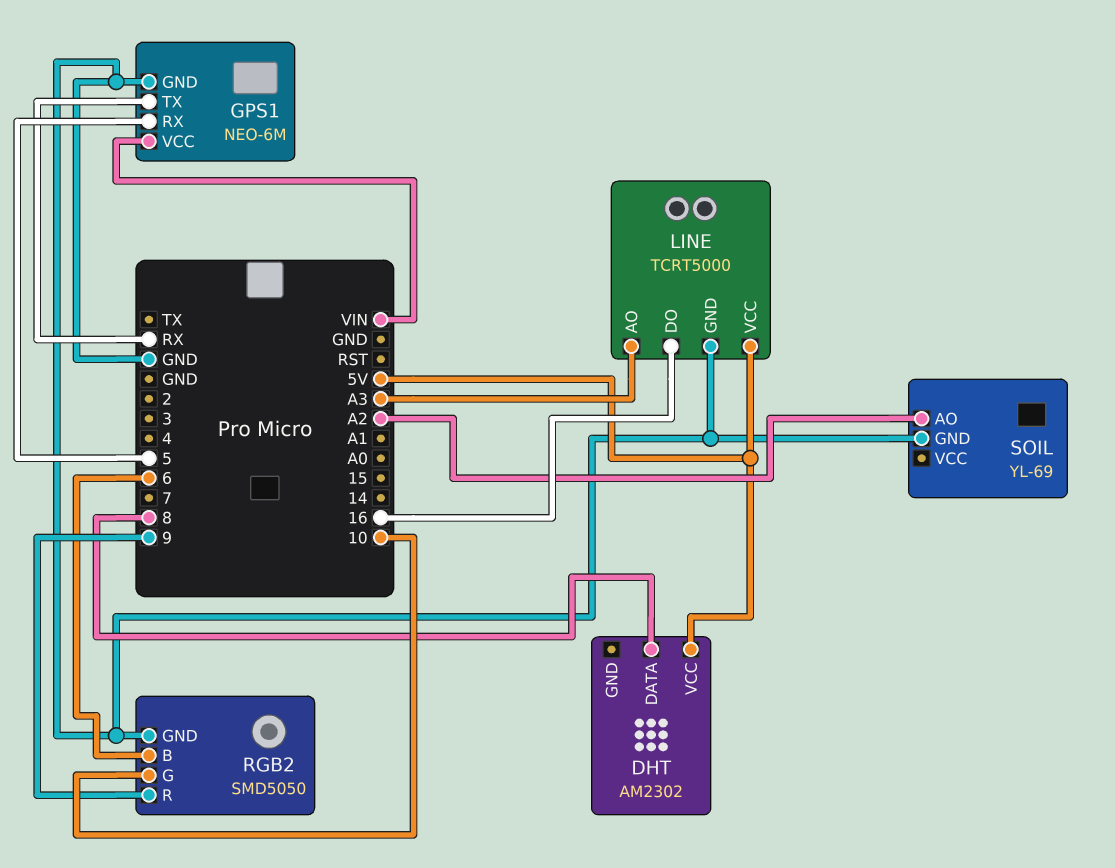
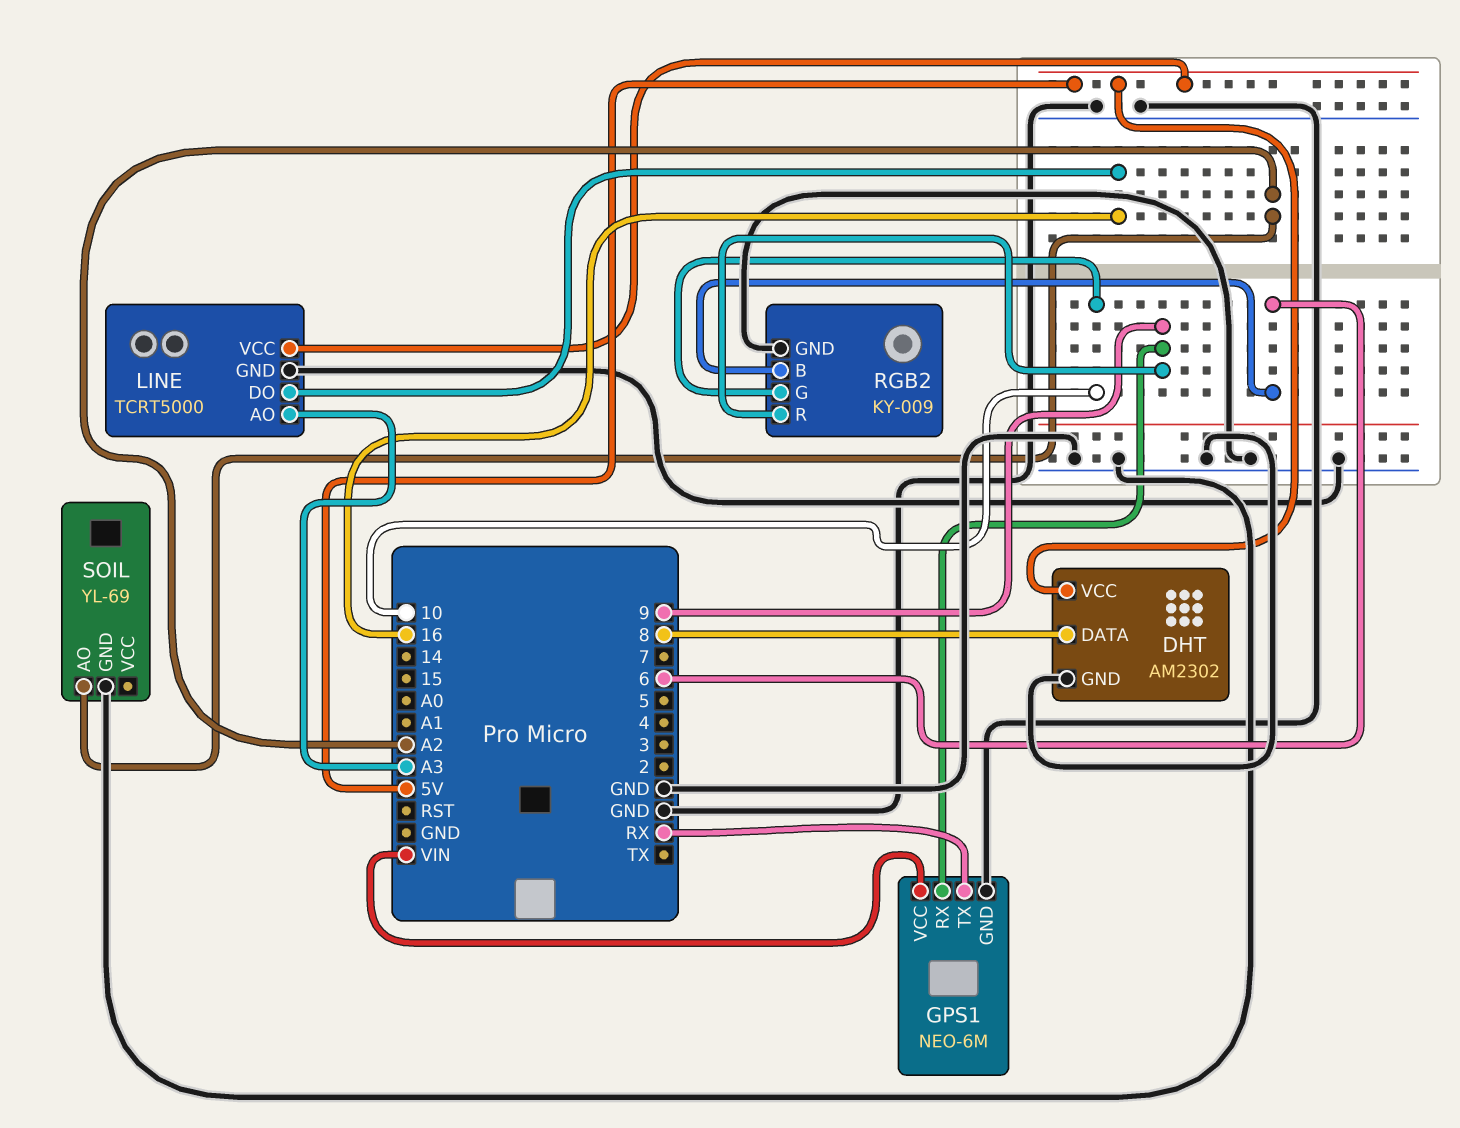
DHT pin GND: none -> GND
GPS1 pin RX: 5 -> 9
RGB2: SMD5050 -> KY-009

